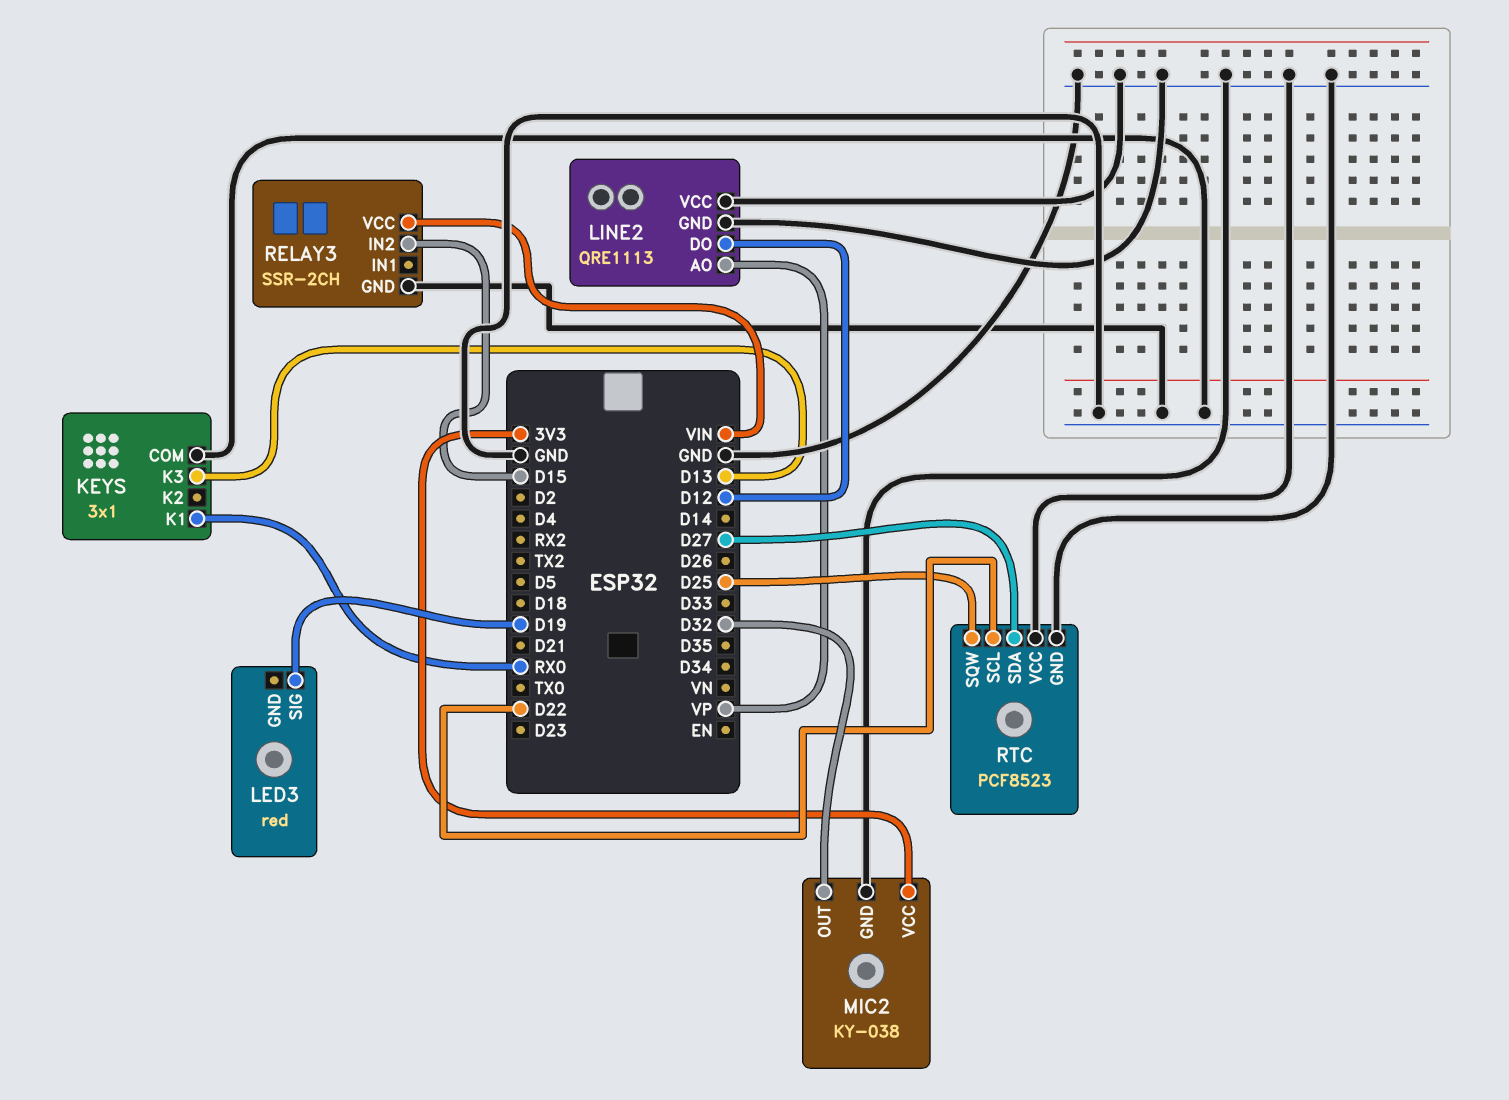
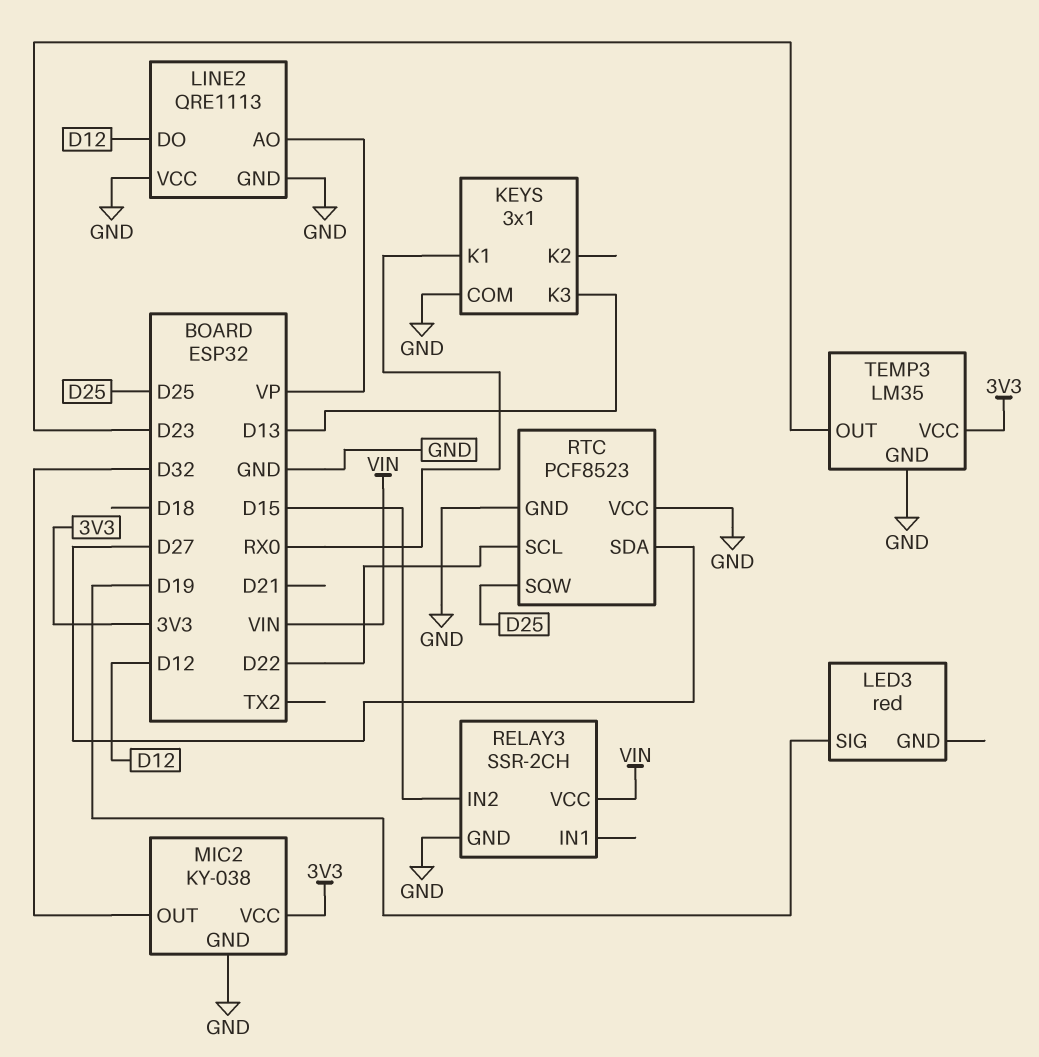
TEMP3: none -> LM35
TEMP3 pin GND: none -> GND
TEMP3 pin OUT: none -> D23
TEMP3 pin VCC: none -> 3V3

